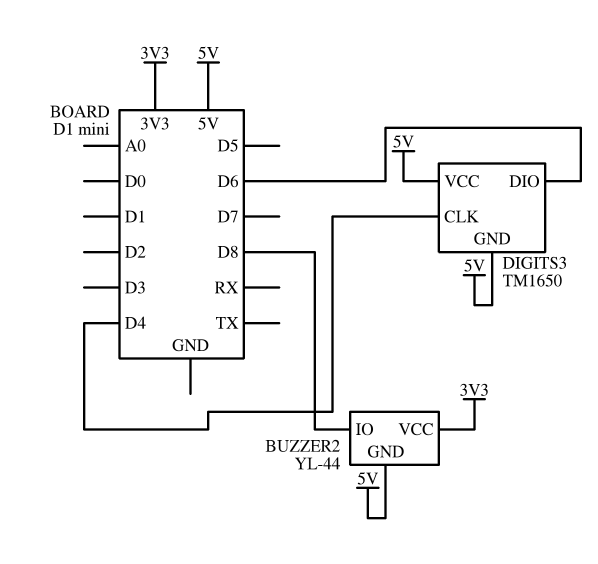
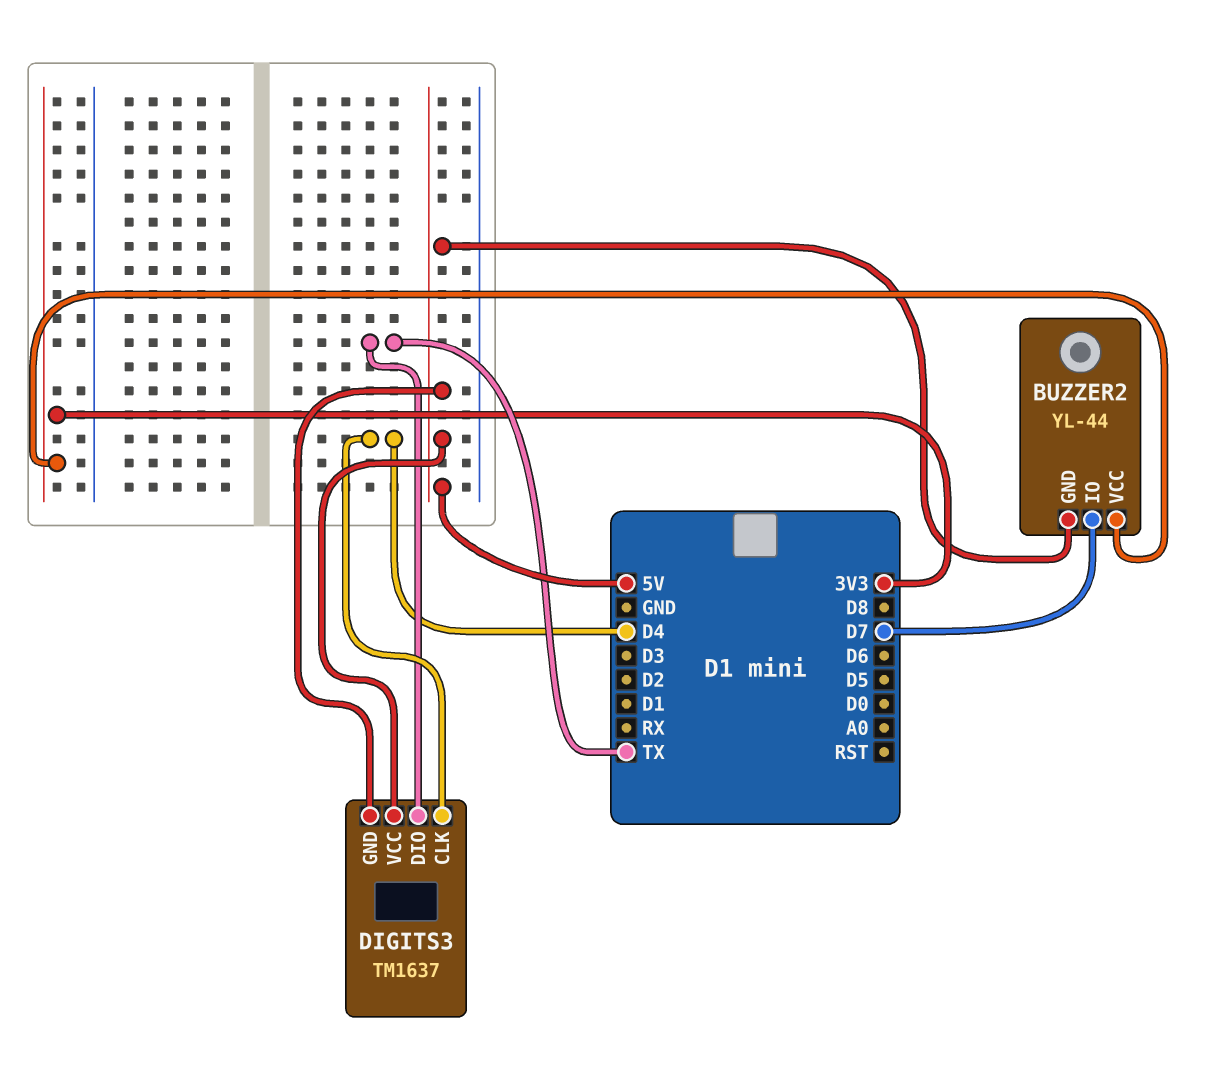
BUZZER2 pin IO: D8 -> D7
DIGITS3: TM1650 -> TM1637
DIGITS3 pin DIO: D6 -> TX

